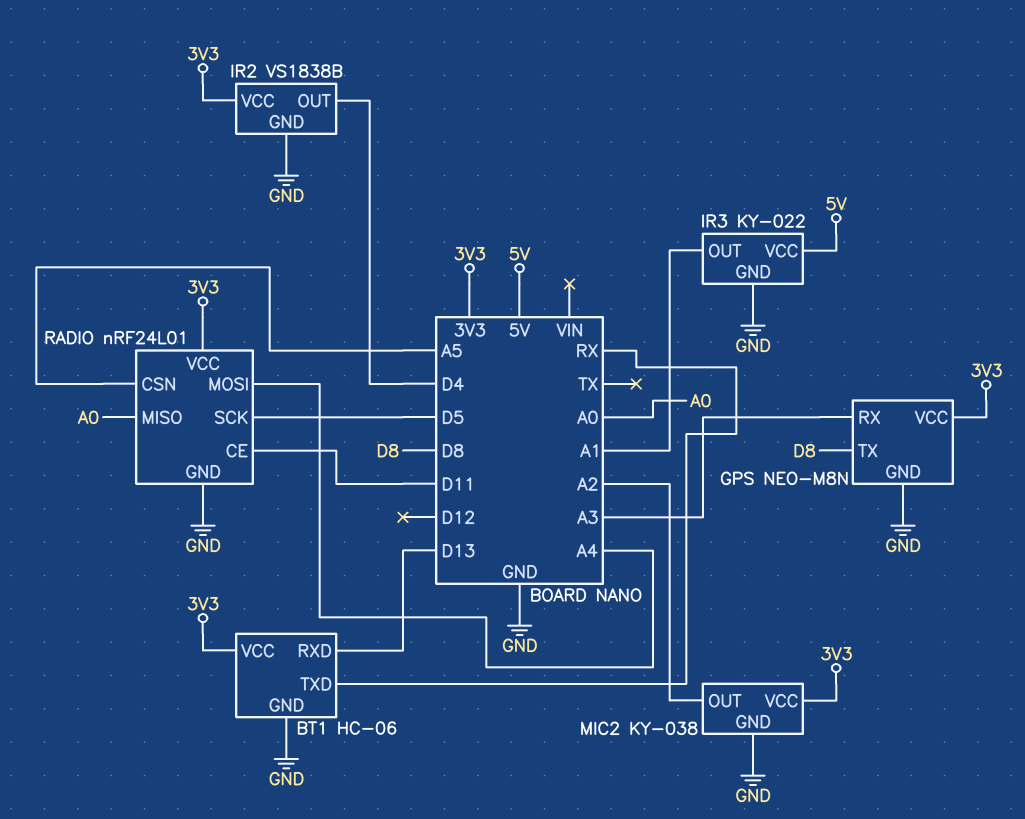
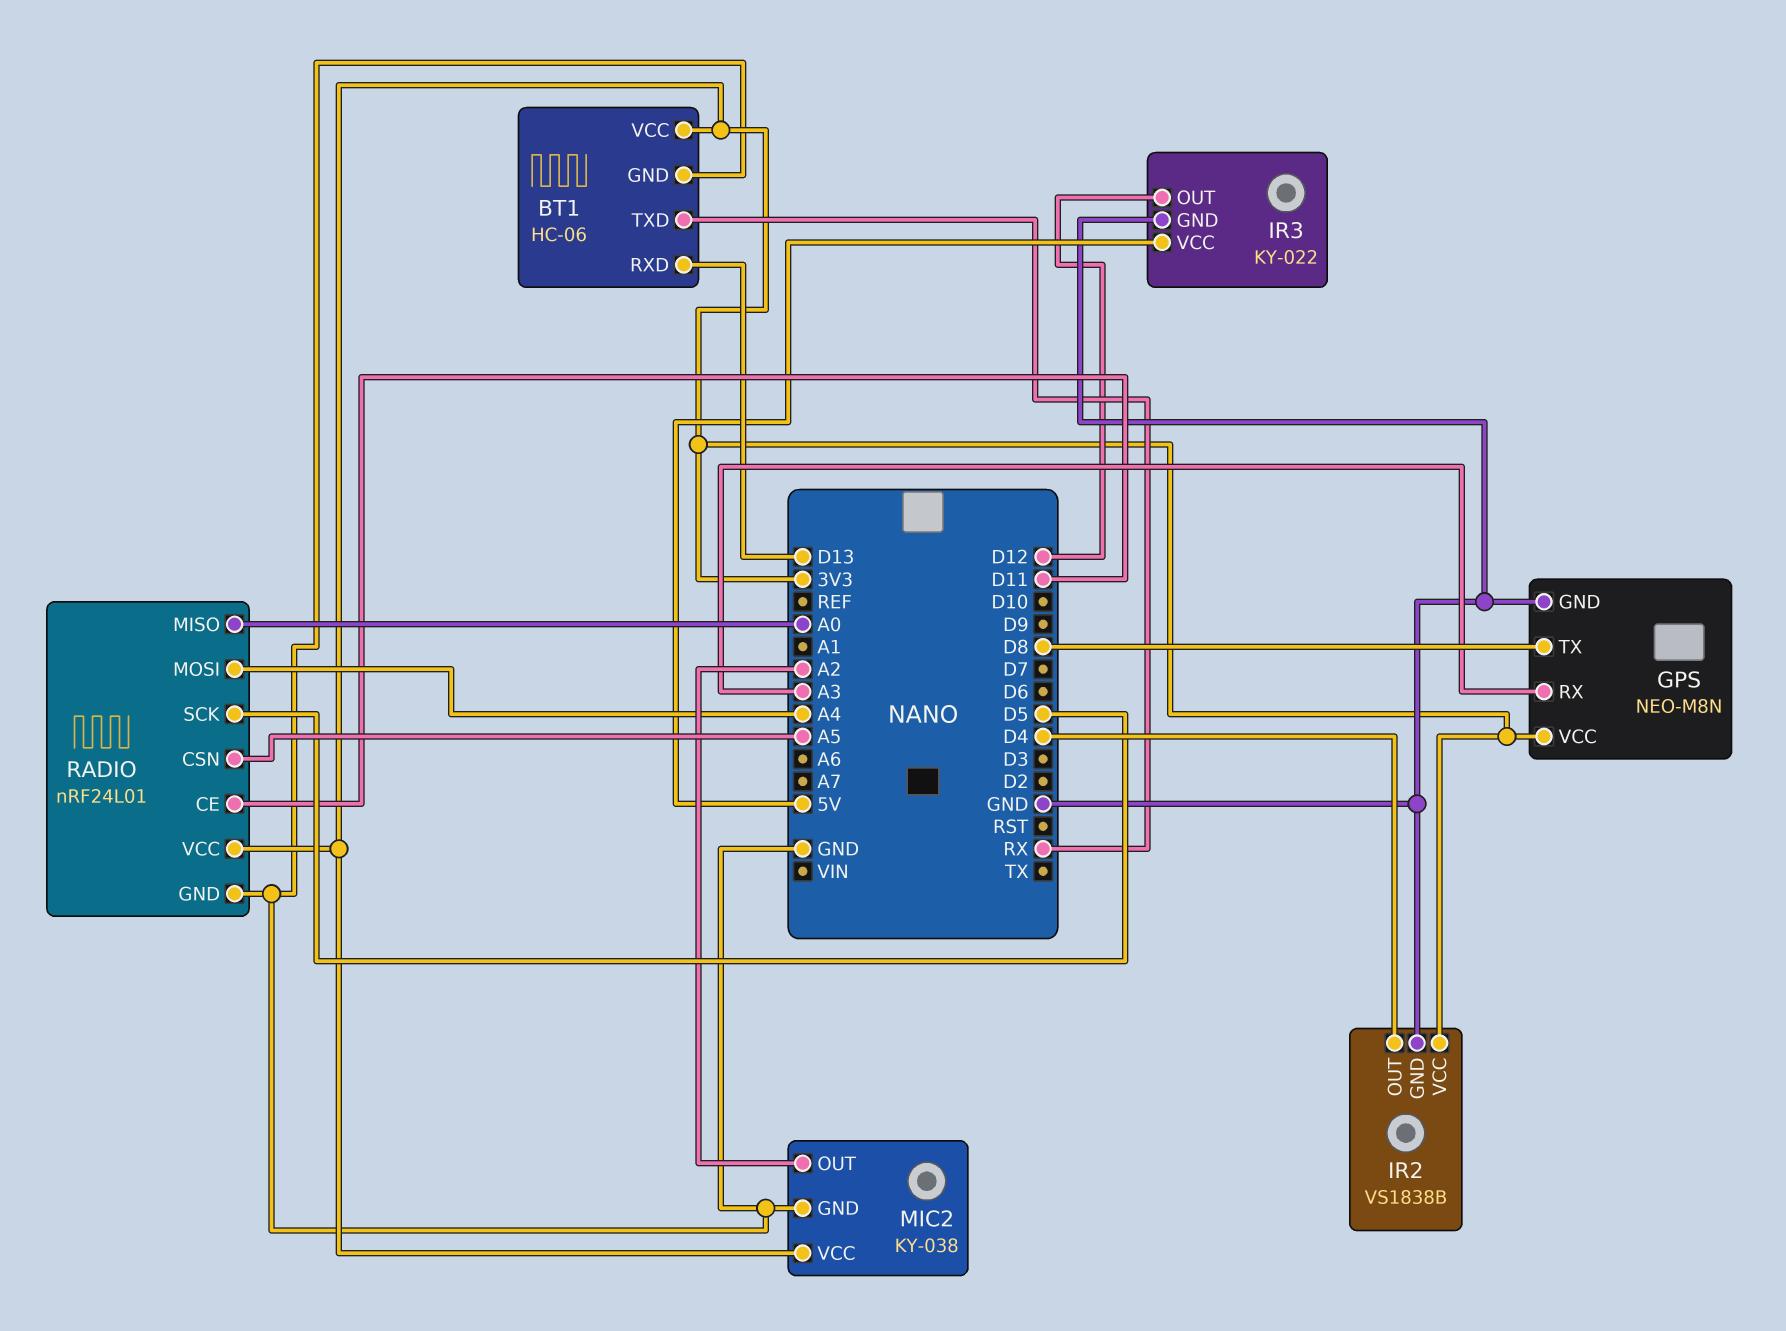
IR3 pin OUT: A1 -> D12

